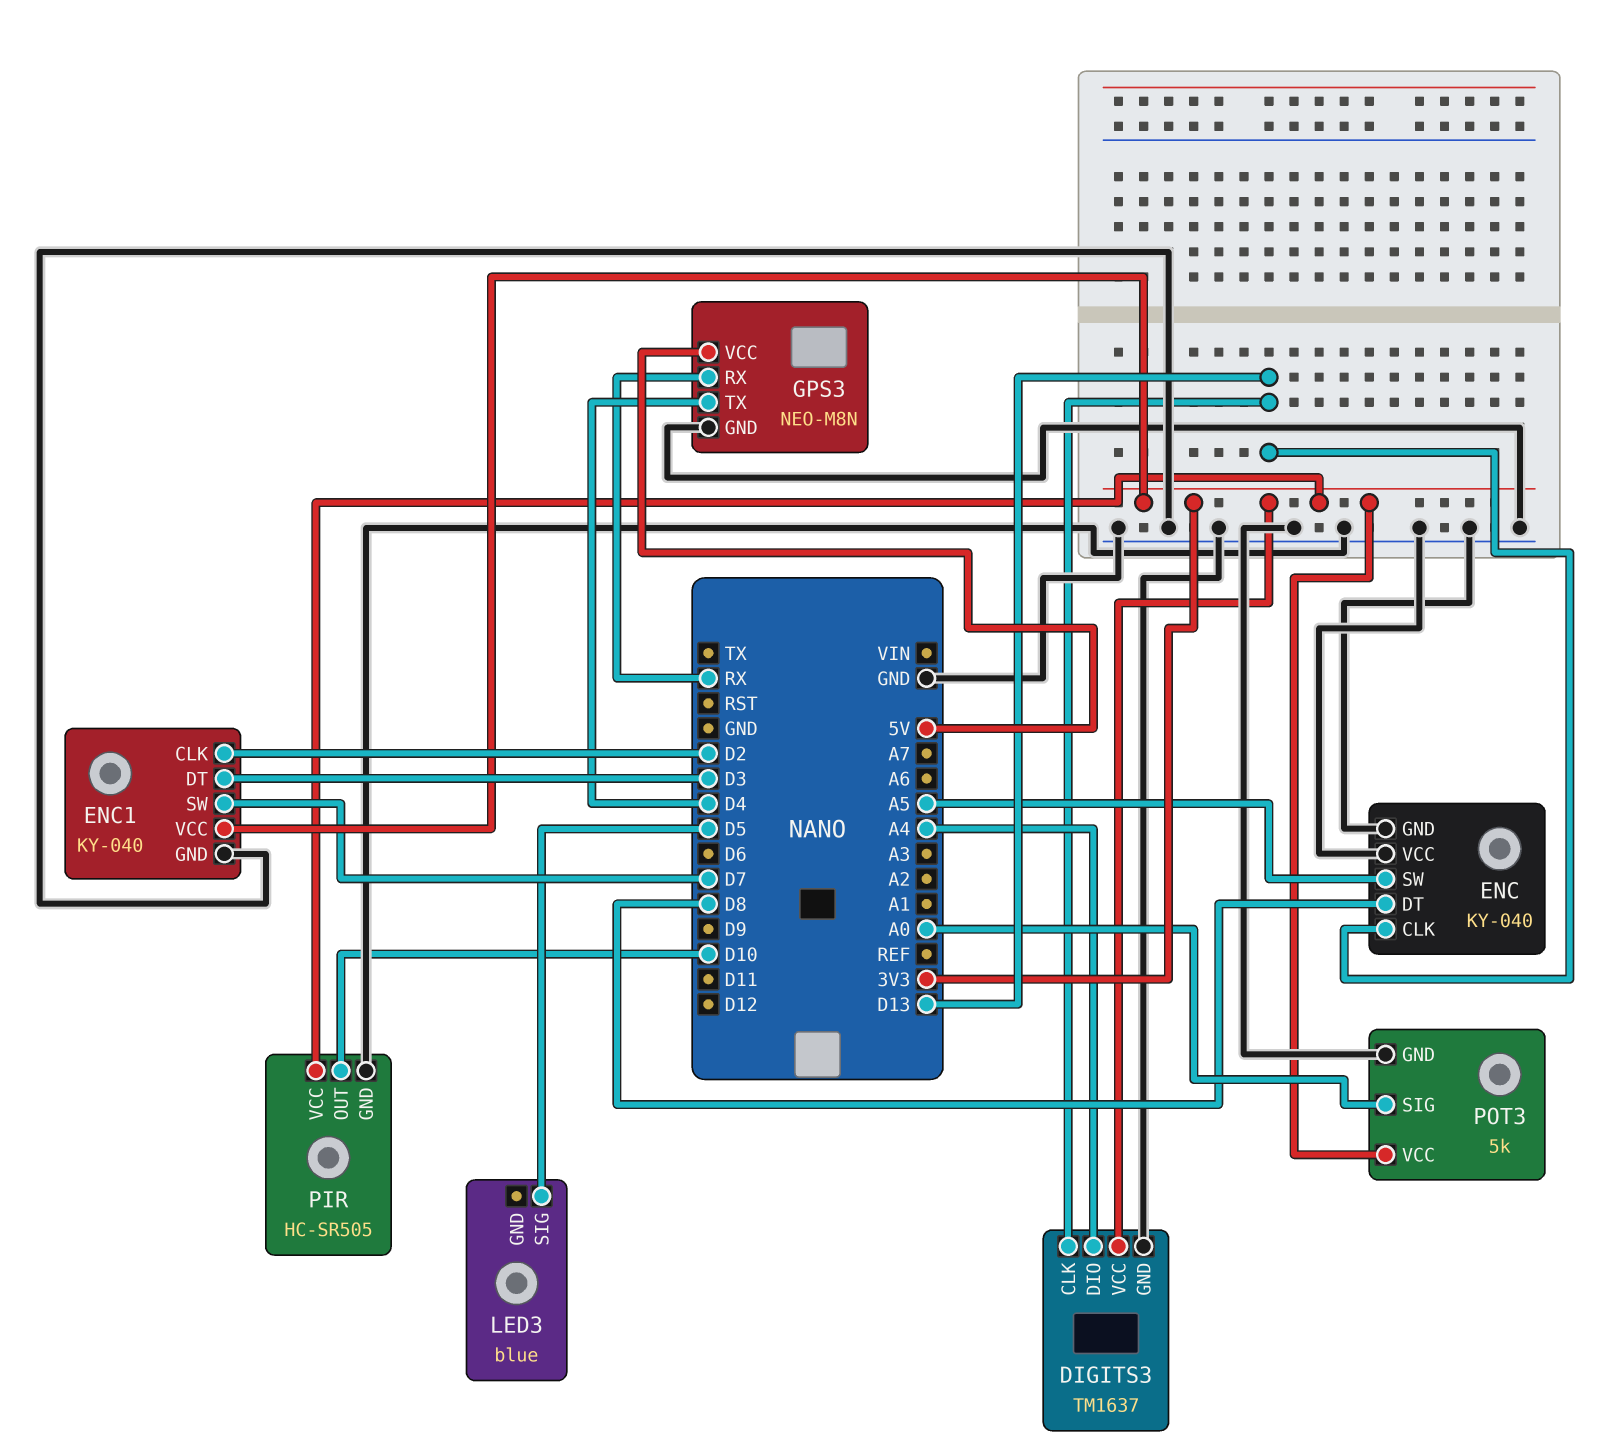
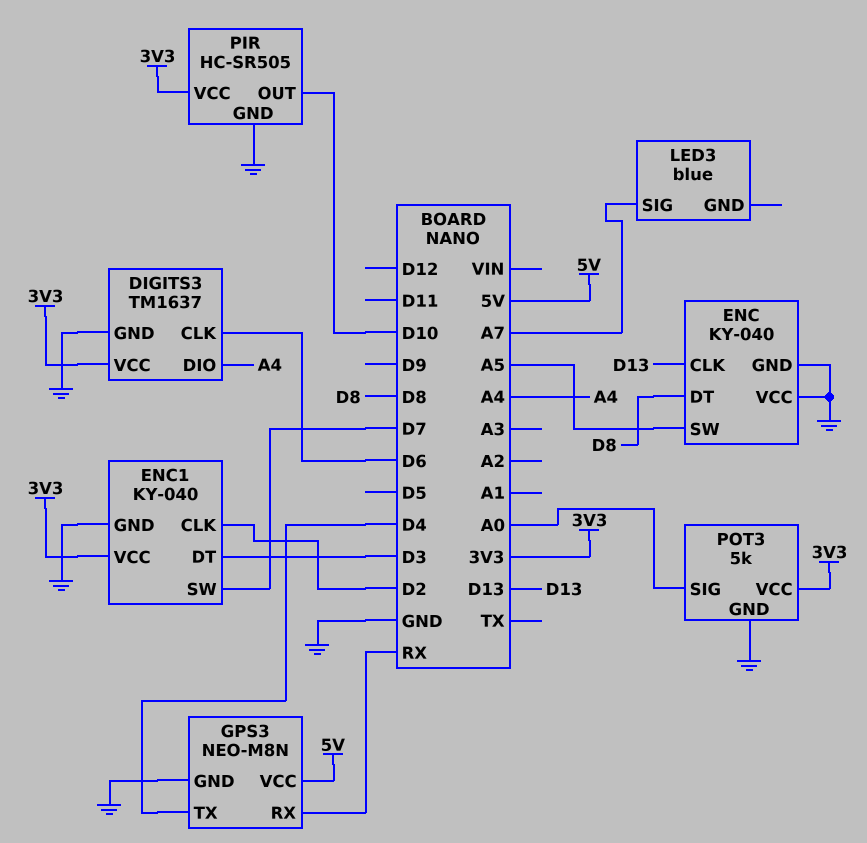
DIGITS3 pin CLK: D13 -> D6
LED3 pin SIG: D5 -> A7

